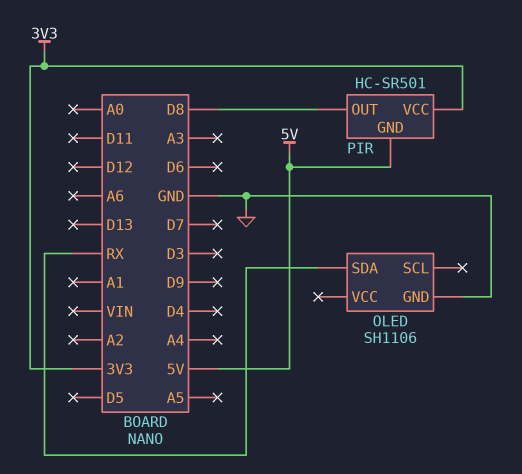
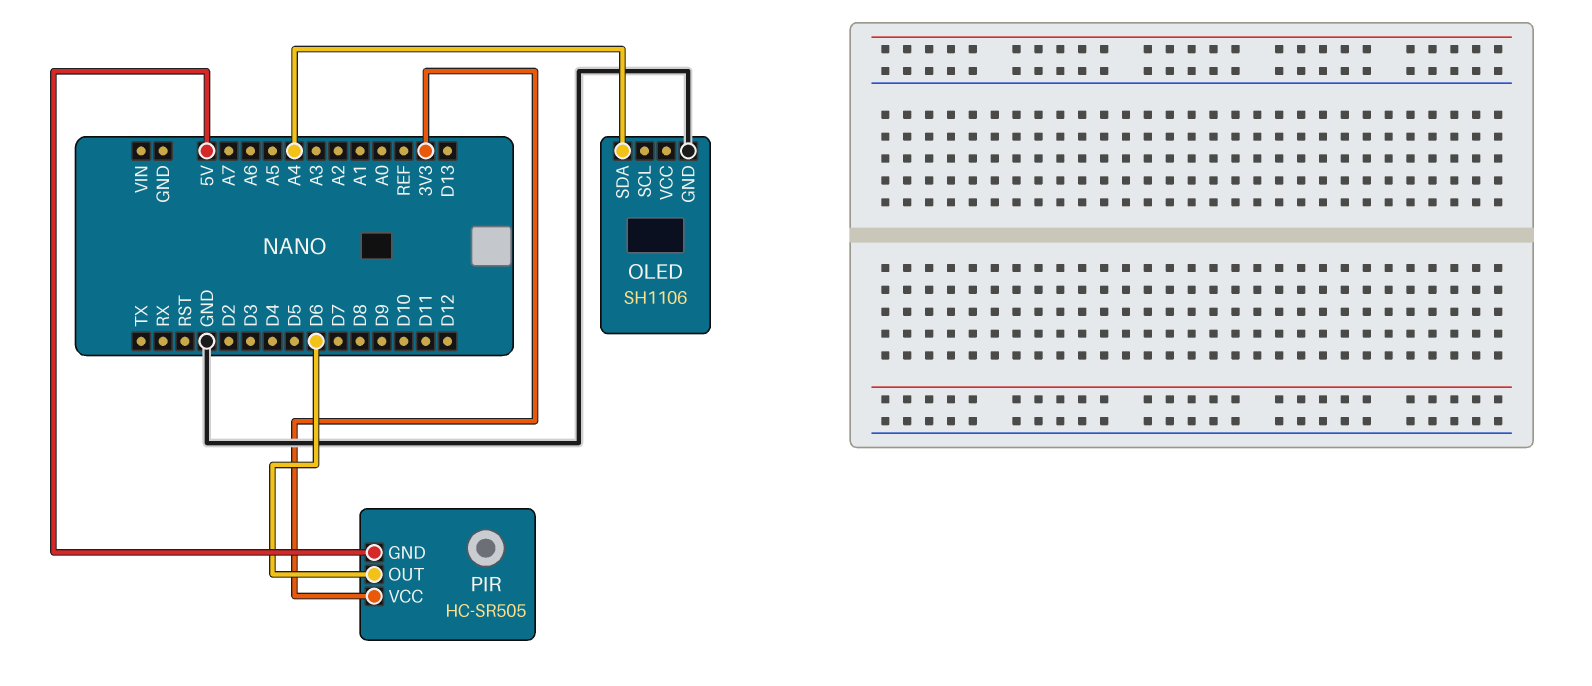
OLED pin SDA: RX -> A4
PIR: HC-SR501 -> HC-SR505
PIR pin OUT: D8 -> D6

